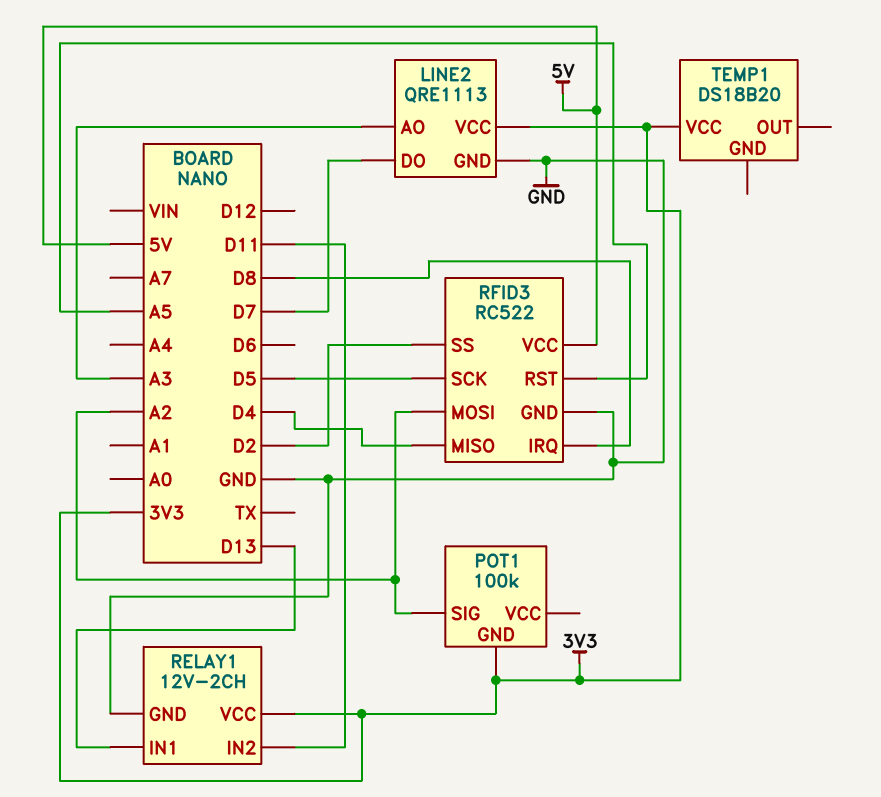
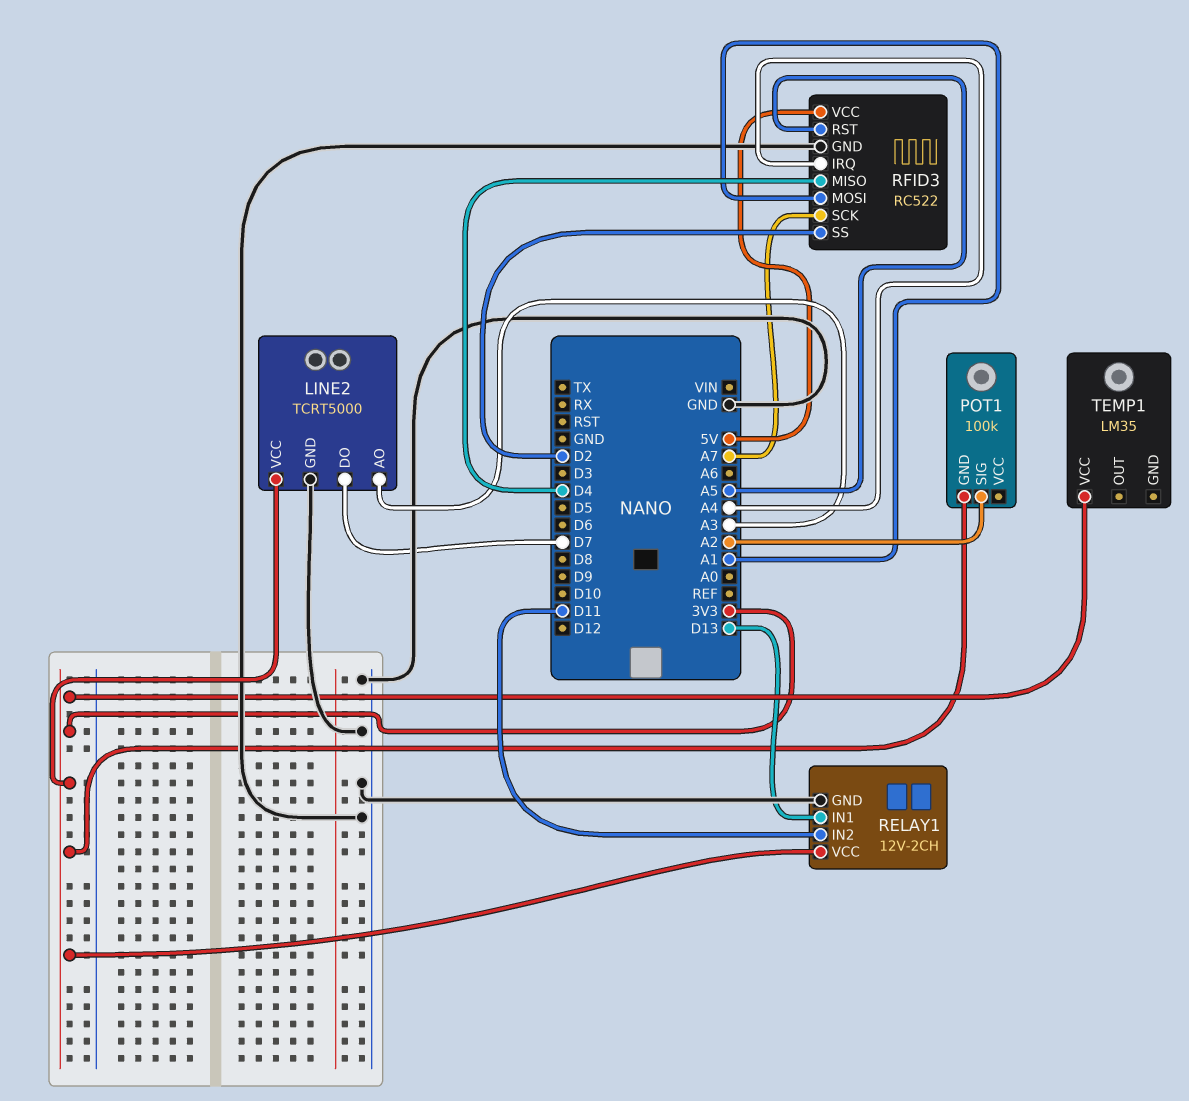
LINE2: QRE1113 -> TCRT5000
RFID3 pin IRQ: D8 -> A4
RFID3 pin MOSI: A2 -> A1
RFID3 pin SCK: D5 -> A7
TEMP1: DS18B20 -> LM35

